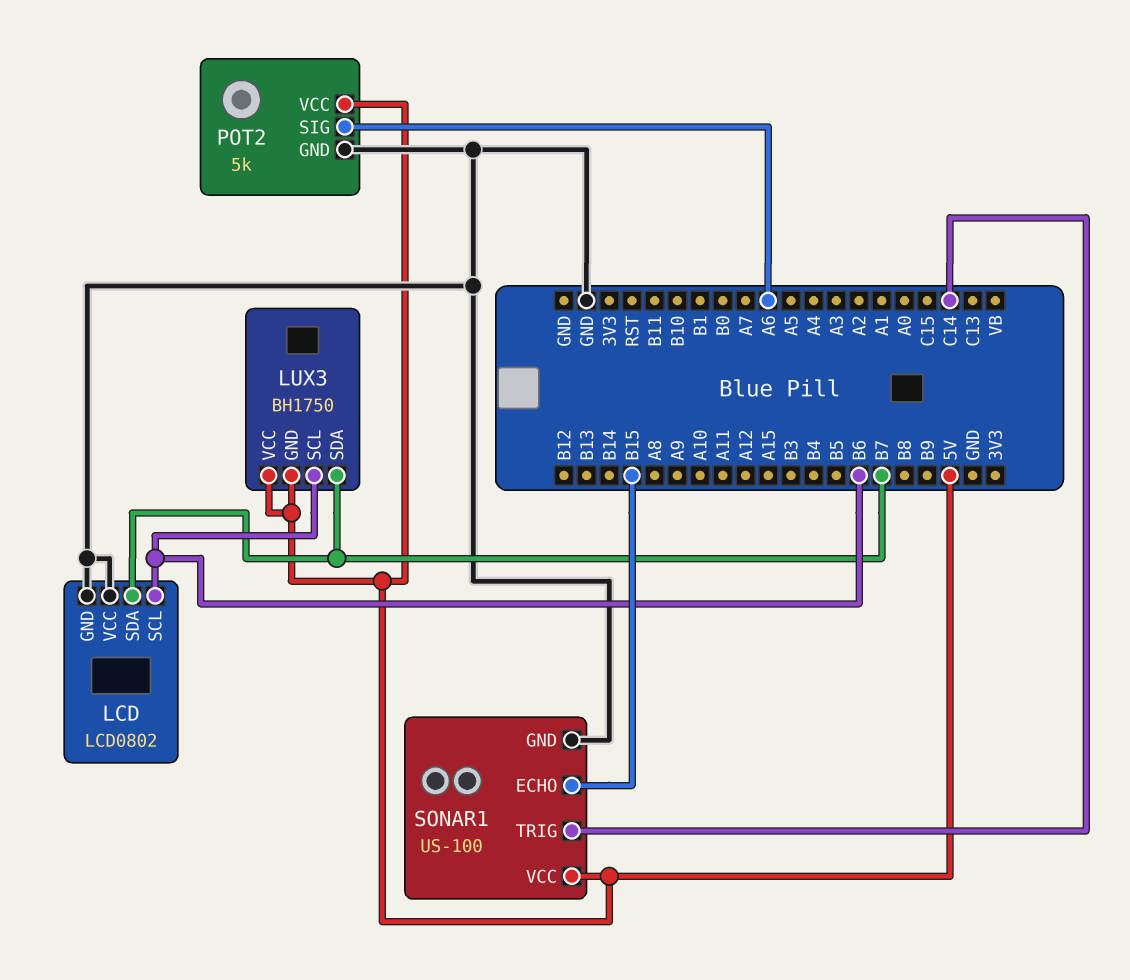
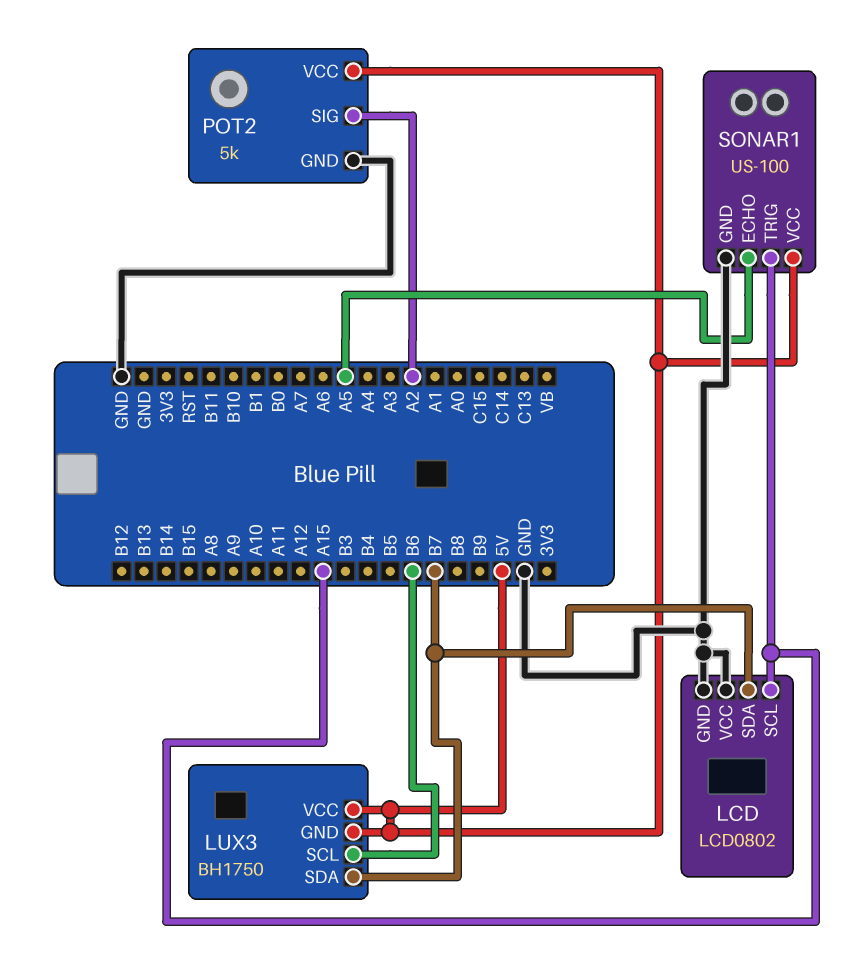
LCD pin SCL: B6 -> A15
POT2 pin SIG: A6 -> A2
SONAR1 pin ECHO: B15 -> A5
SONAR1 pin TRIG: C14 -> A15

